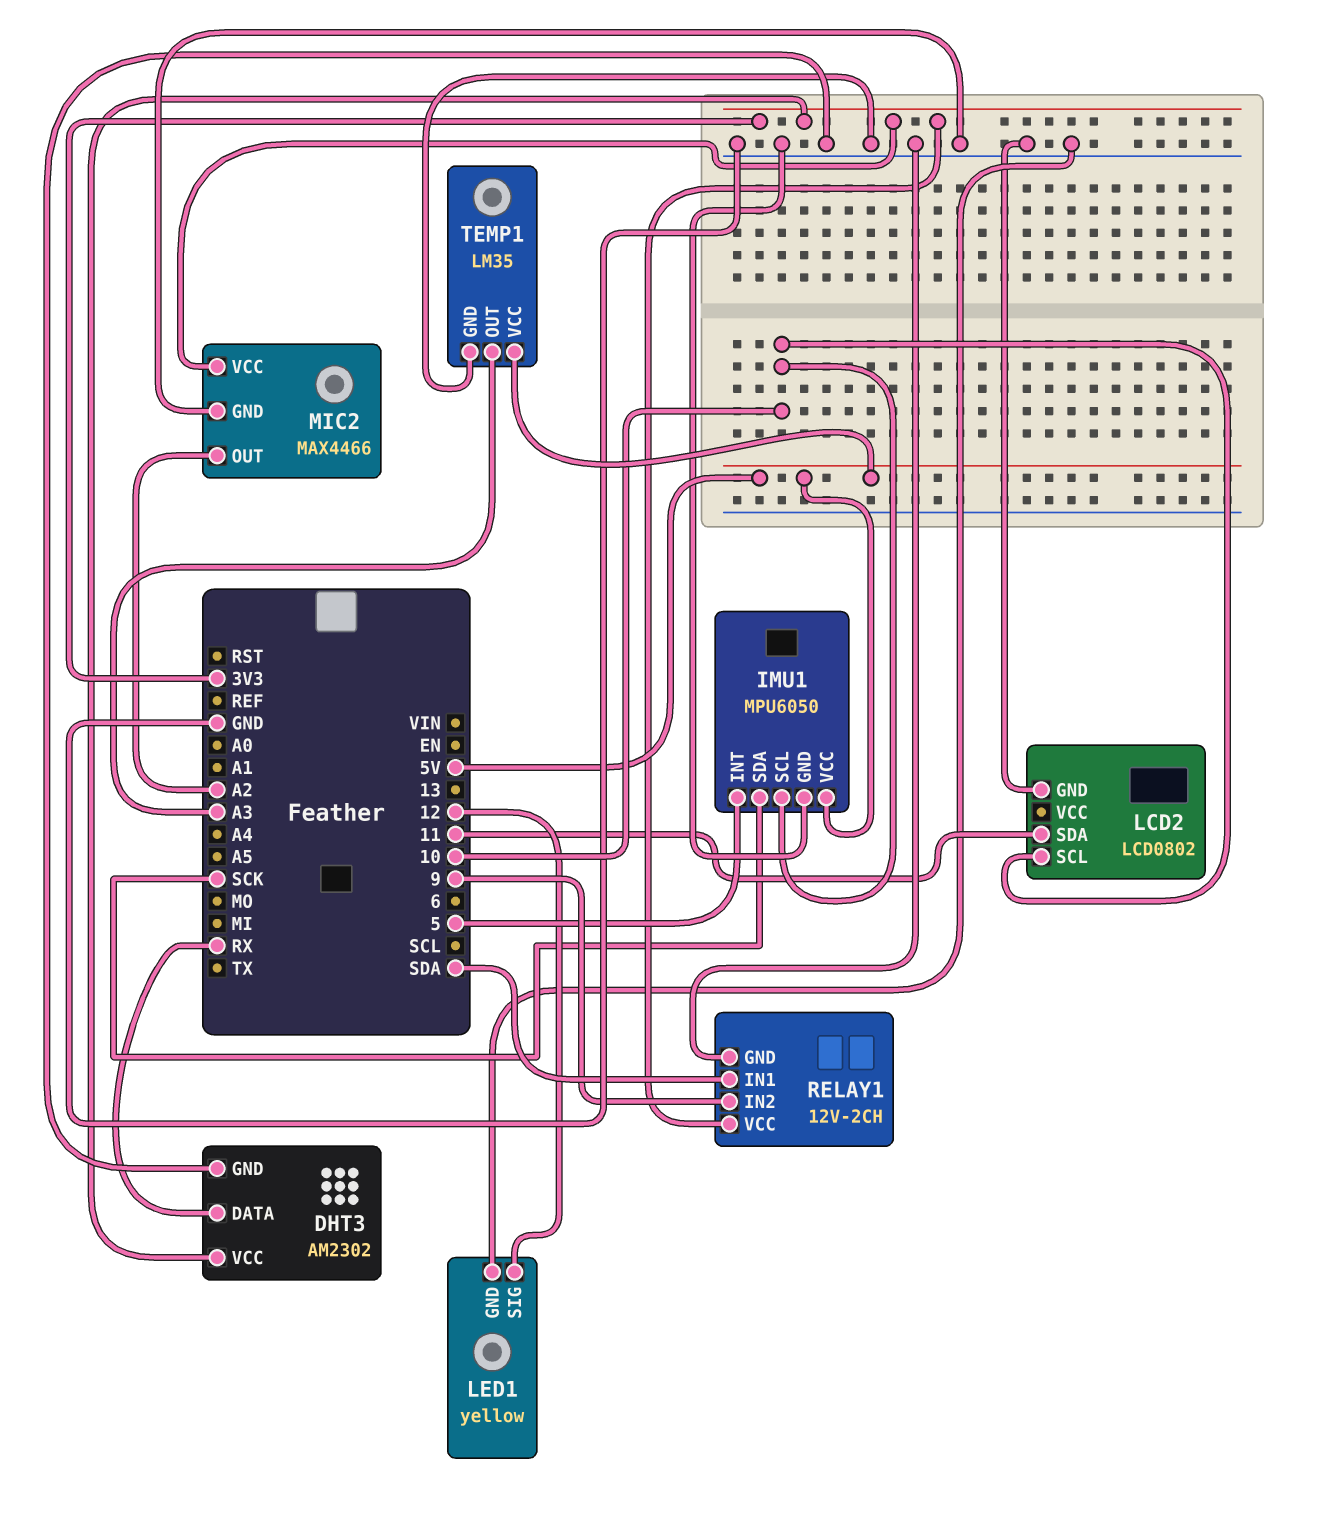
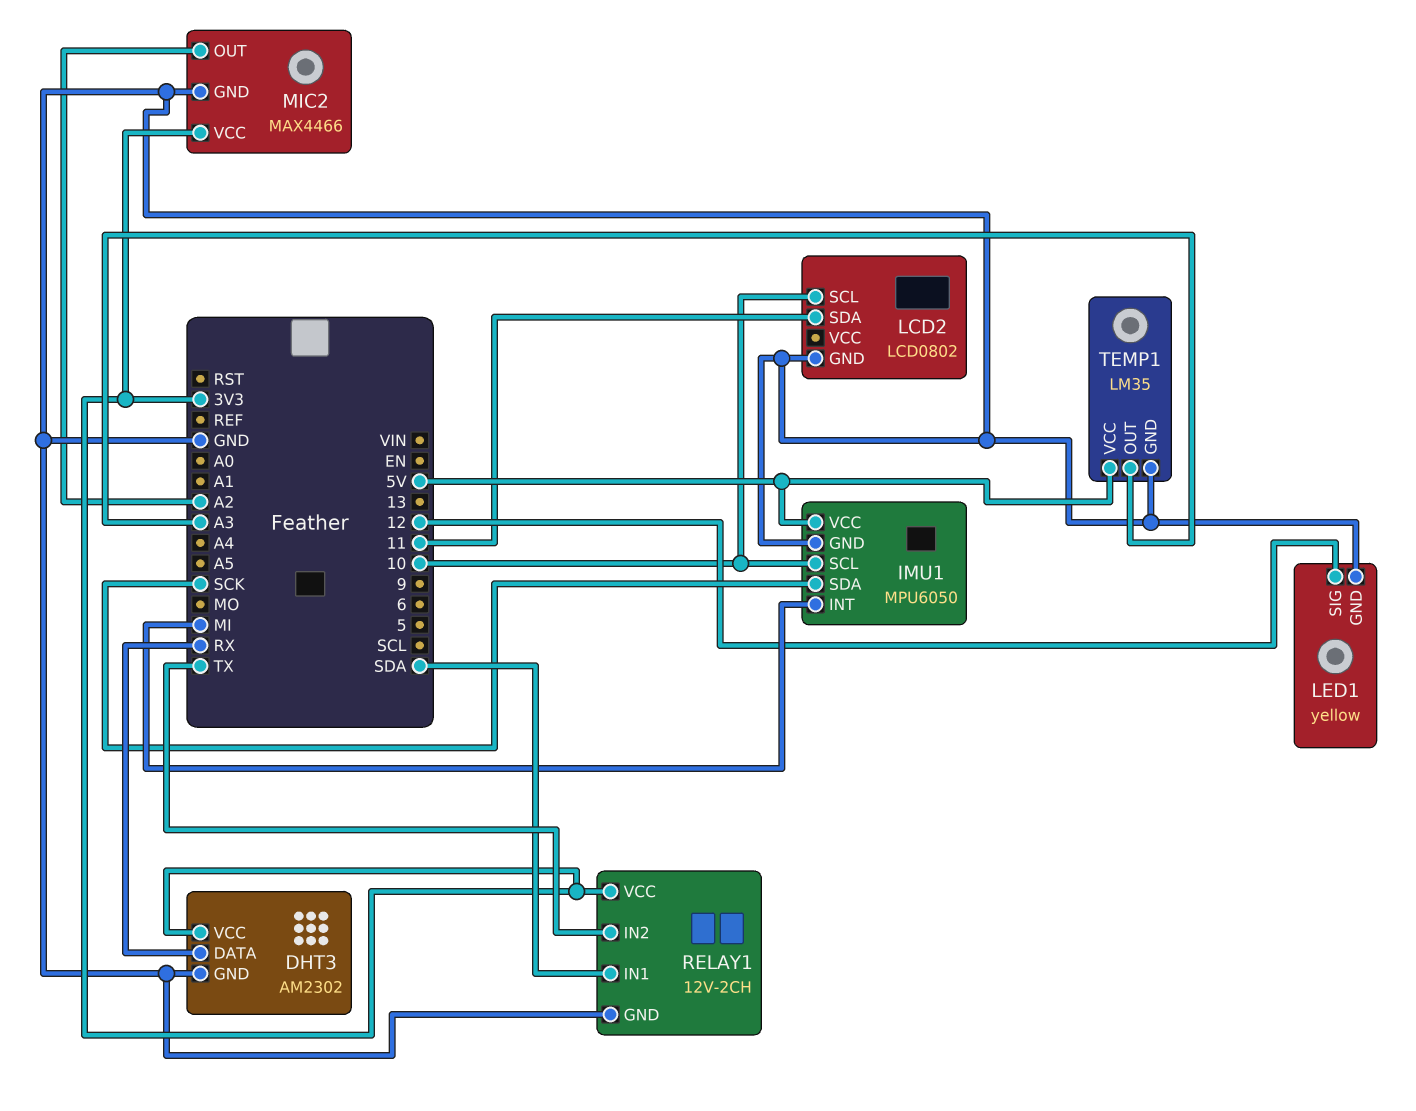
IMU1 pin INT: 5 -> MI
RELAY1 pin IN2: 9 -> TX

